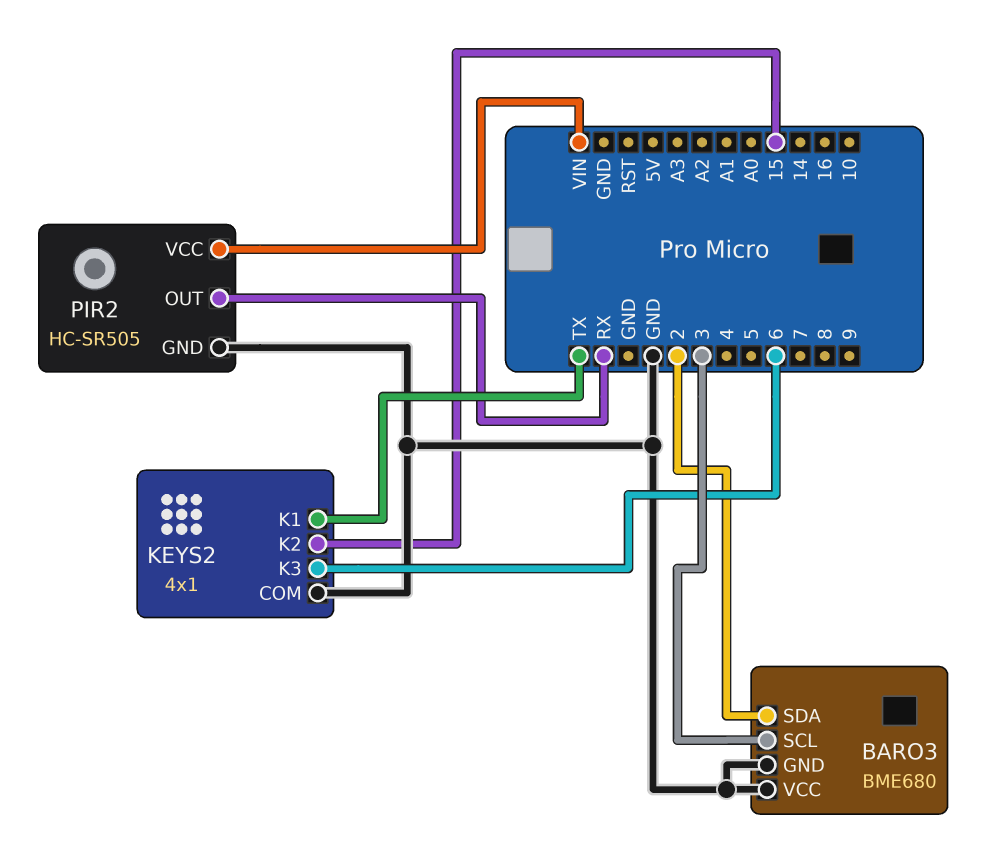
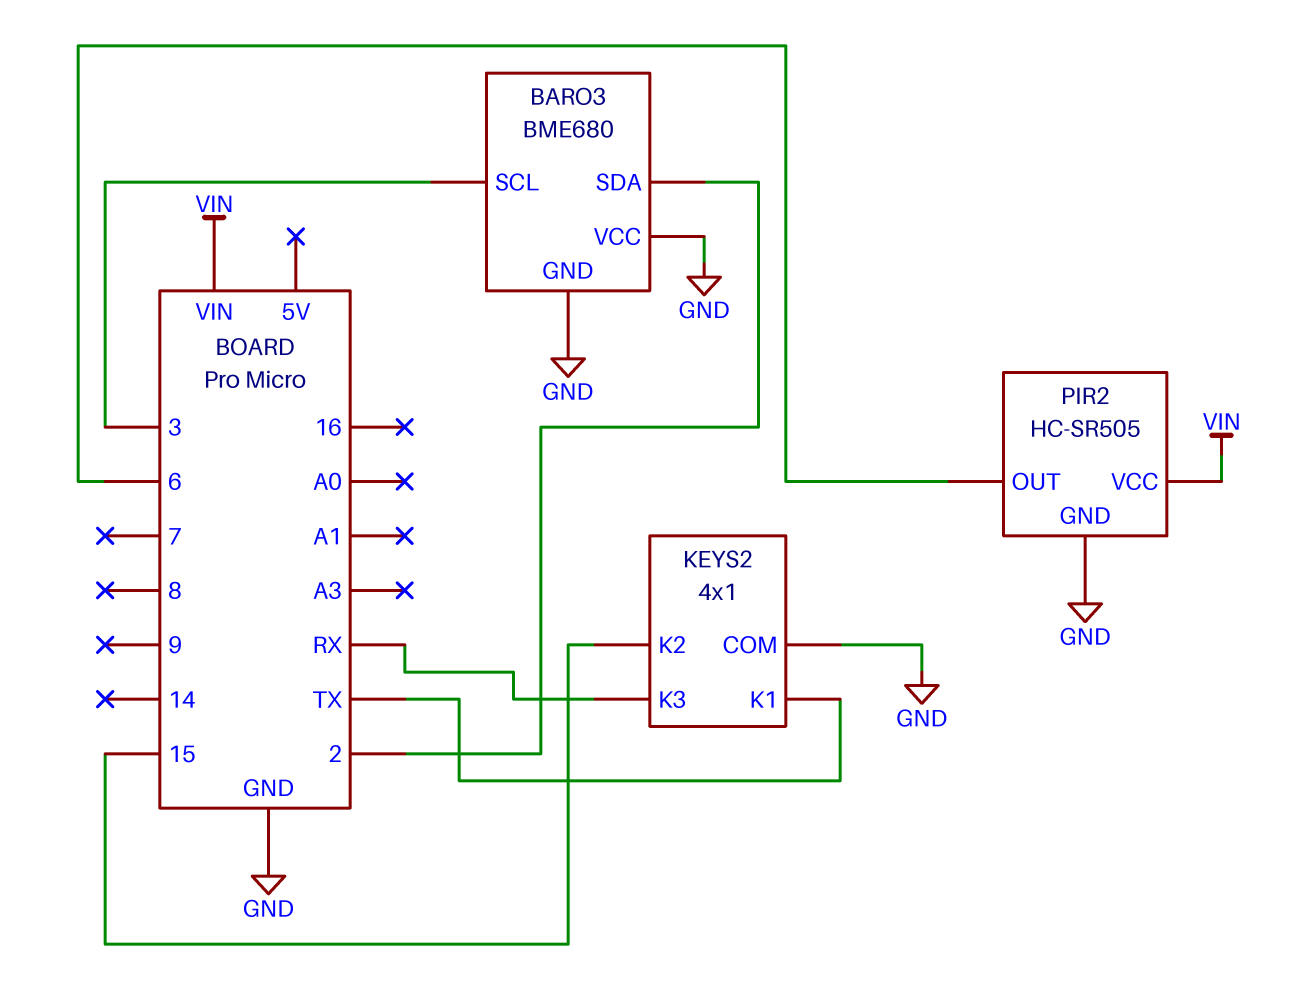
KEYS2 pin K3: 6 -> RX
PIR2 pin OUT: RX -> 6

